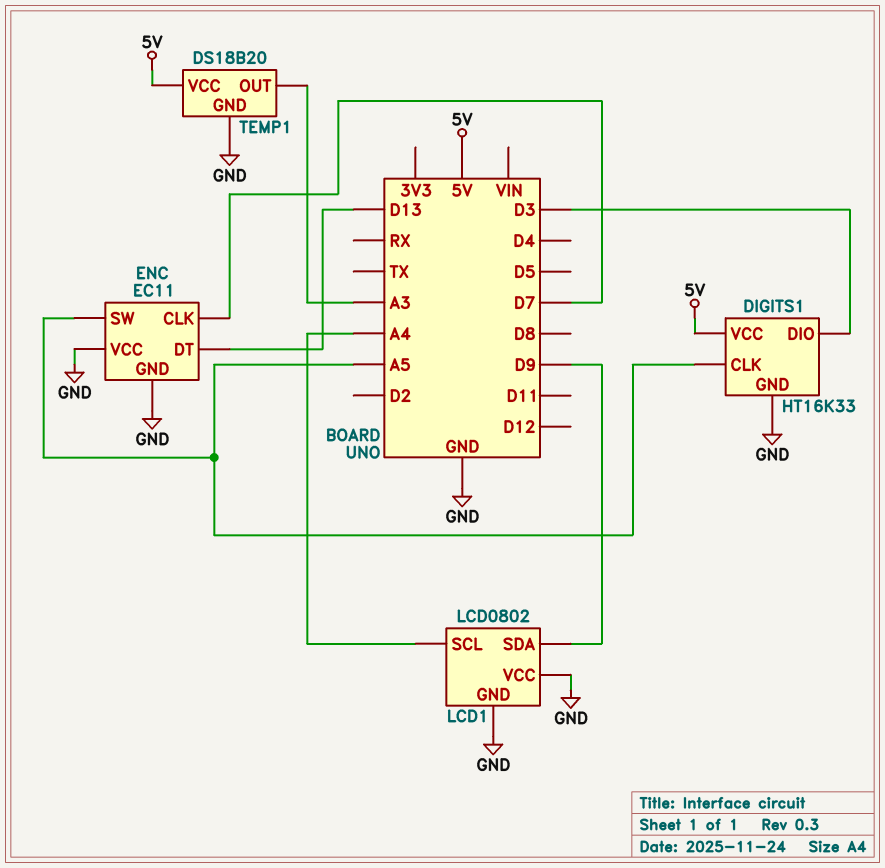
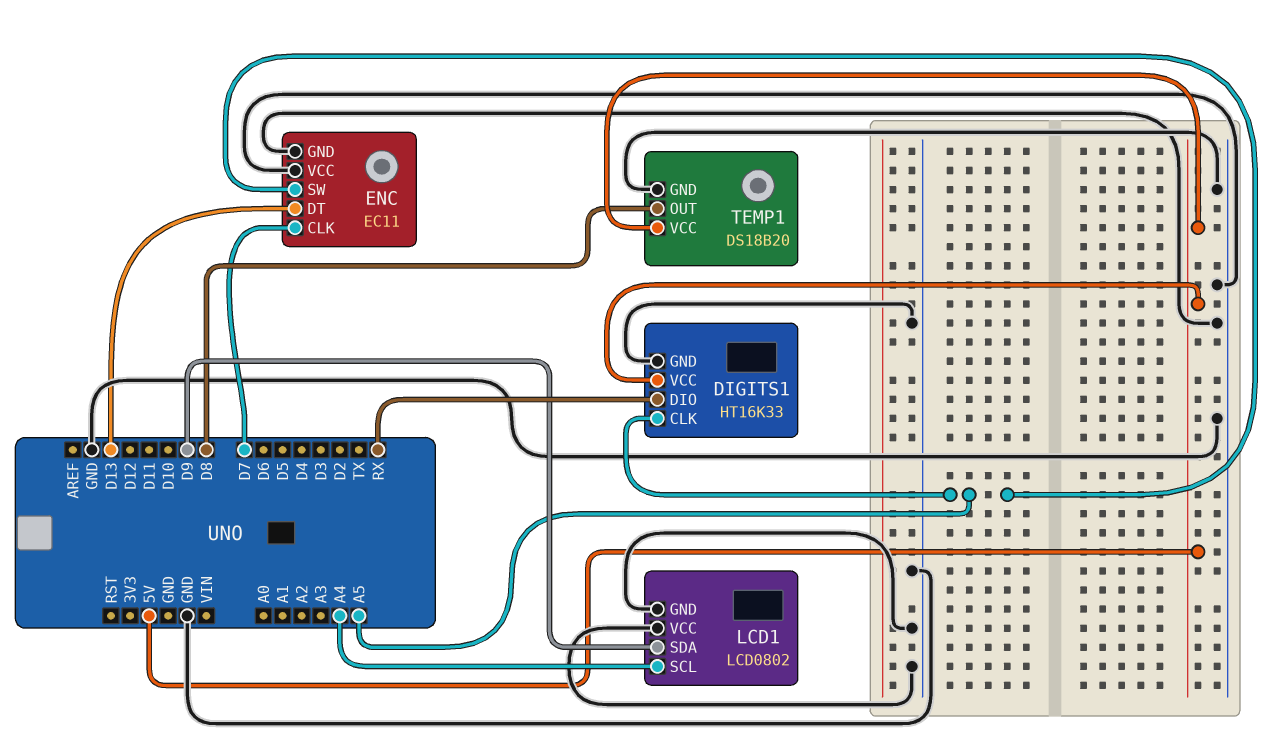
DIGITS1 pin DIO: D3 -> RX
TEMP1 pin OUT: A3 -> D8

